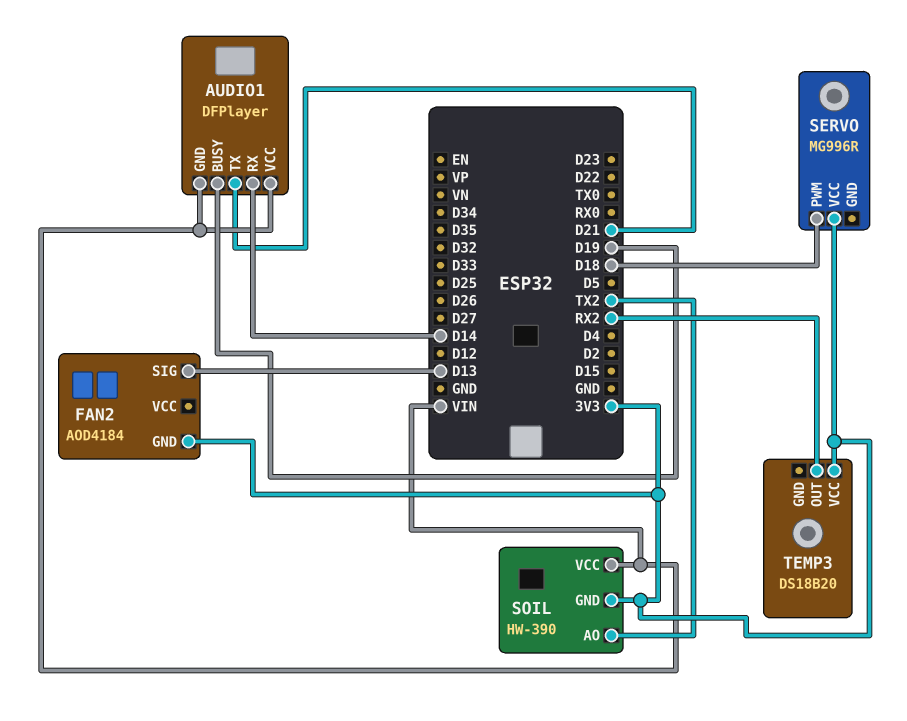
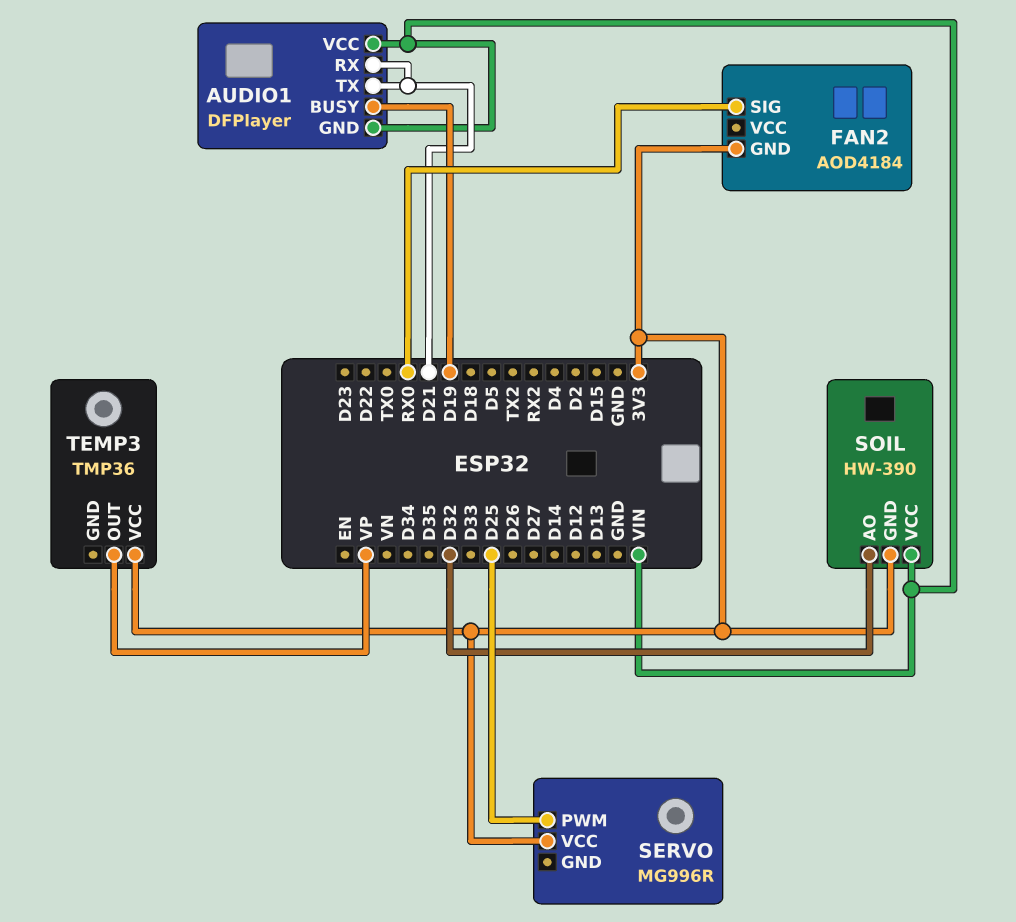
AUDIO1 pin RX: D14 -> D21
FAN2 pin SIG: D13 -> RX0
SERVO pin PWM: D18 -> D25
SOIL pin AO: TX2 -> D32
TEMP3: DS18B20 -> TMP36
TEMP3 pin OUT: RX2 -> VP

